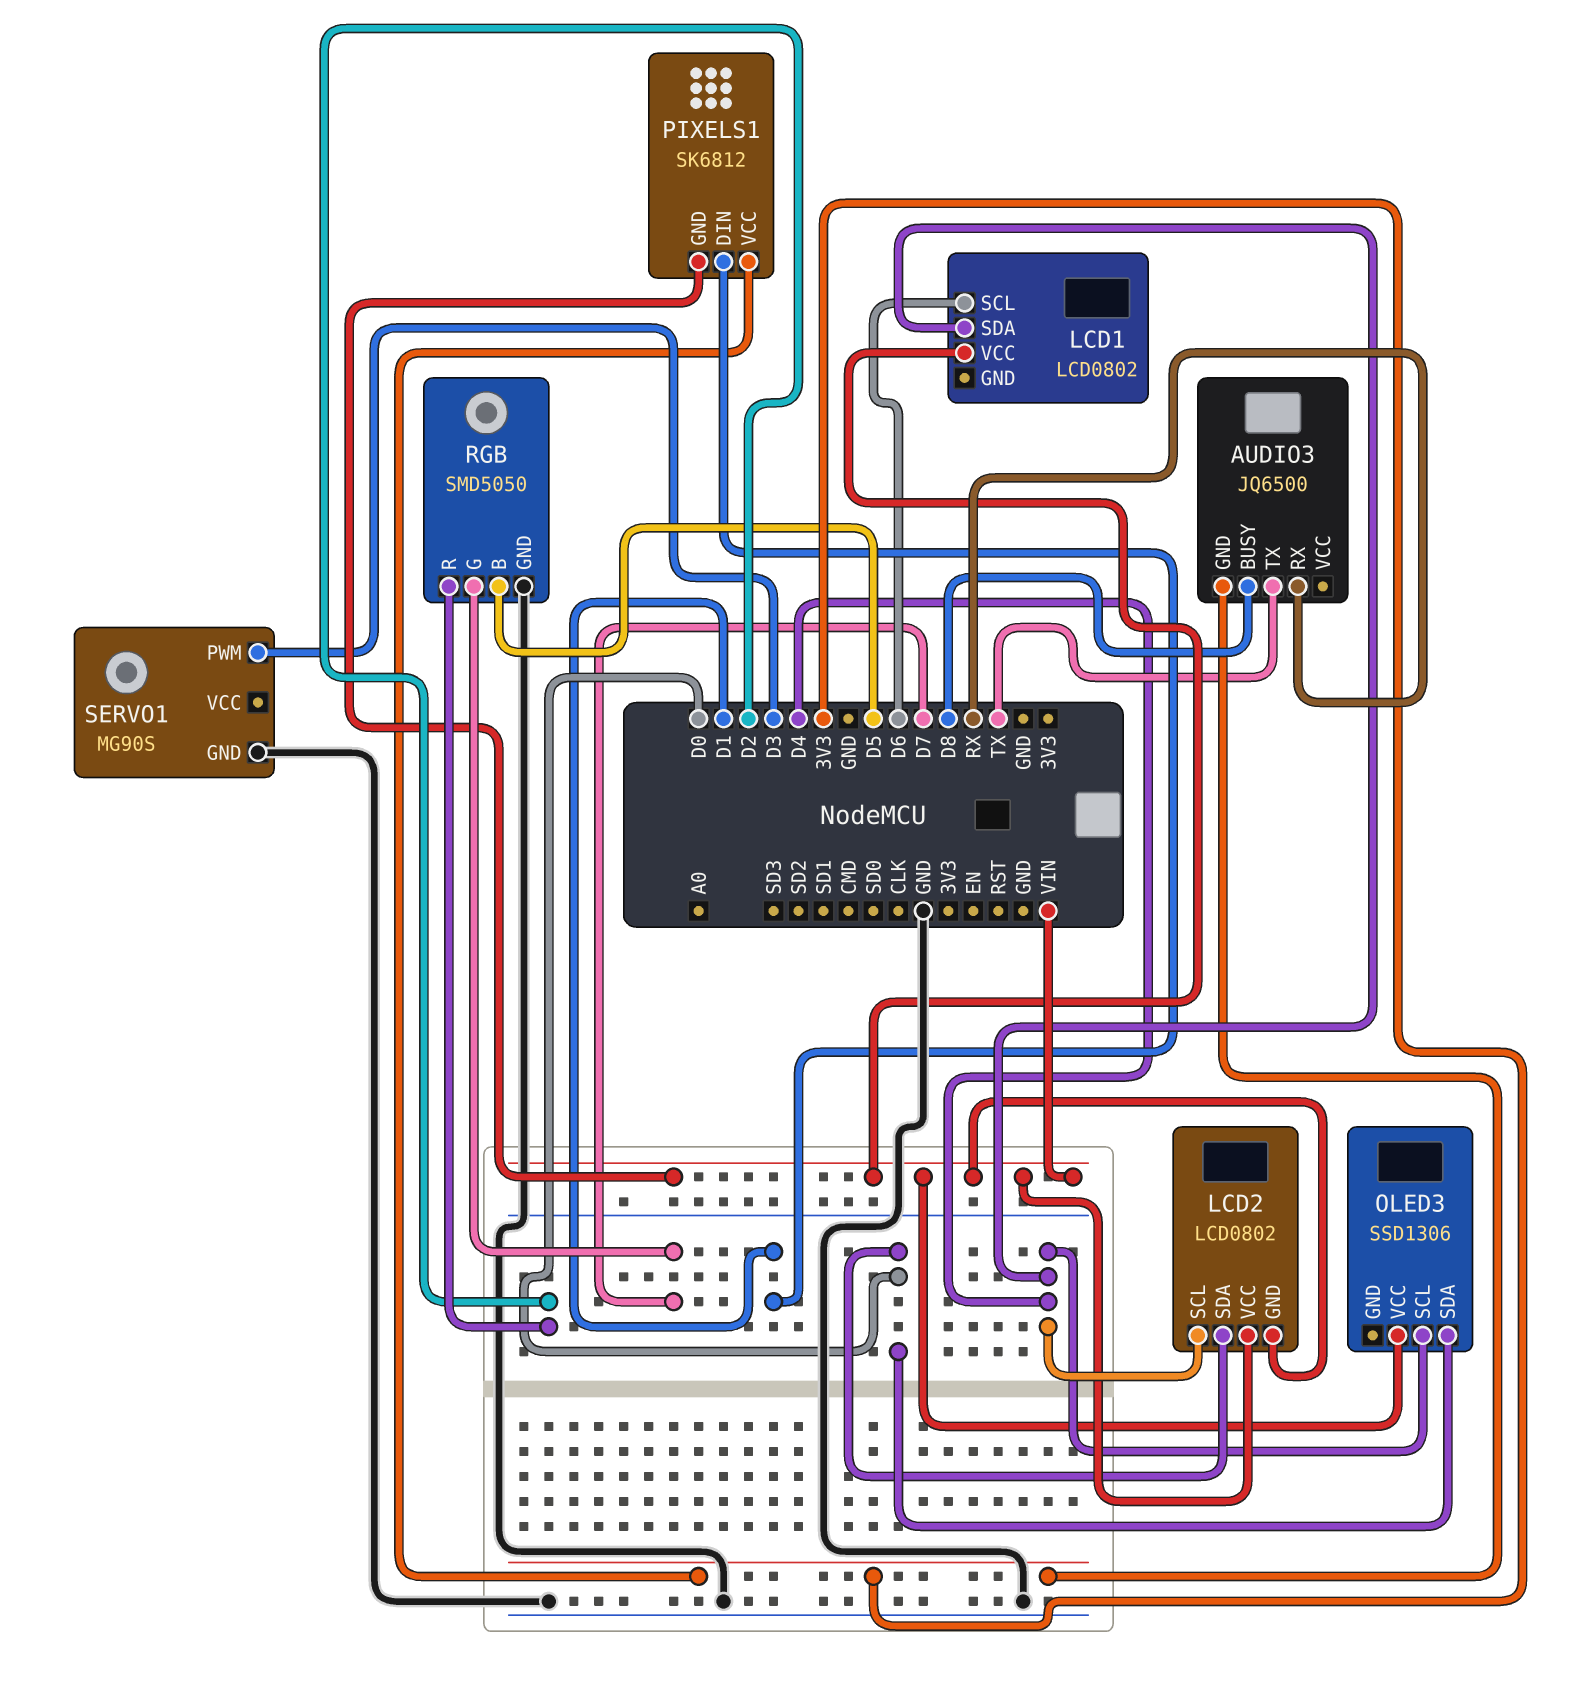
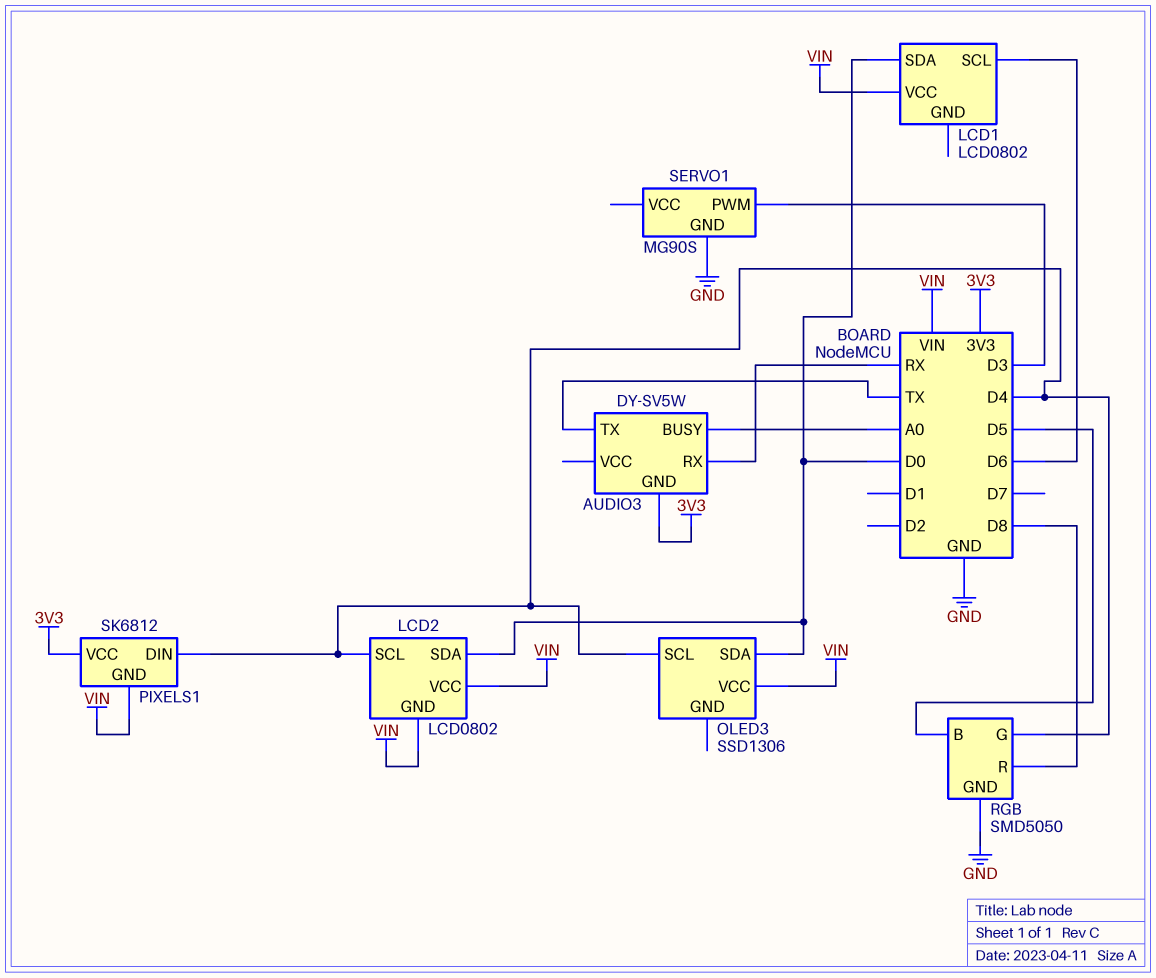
AUDIO3: JQ6500 -> DY-SV5W
AUDIO3 pin BUSY: D8 -> A0
LCD1 pin SDA: D4 -> D0
PIXELS1 pin DIN: D1 -> D4
RGB pin G: D7 -> D4
RGB pin R: D2 -> D8

